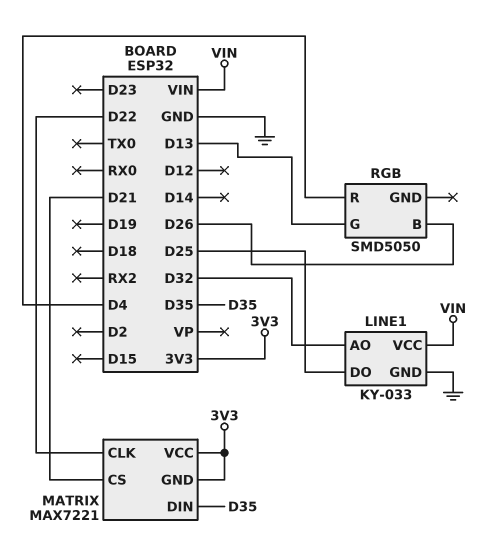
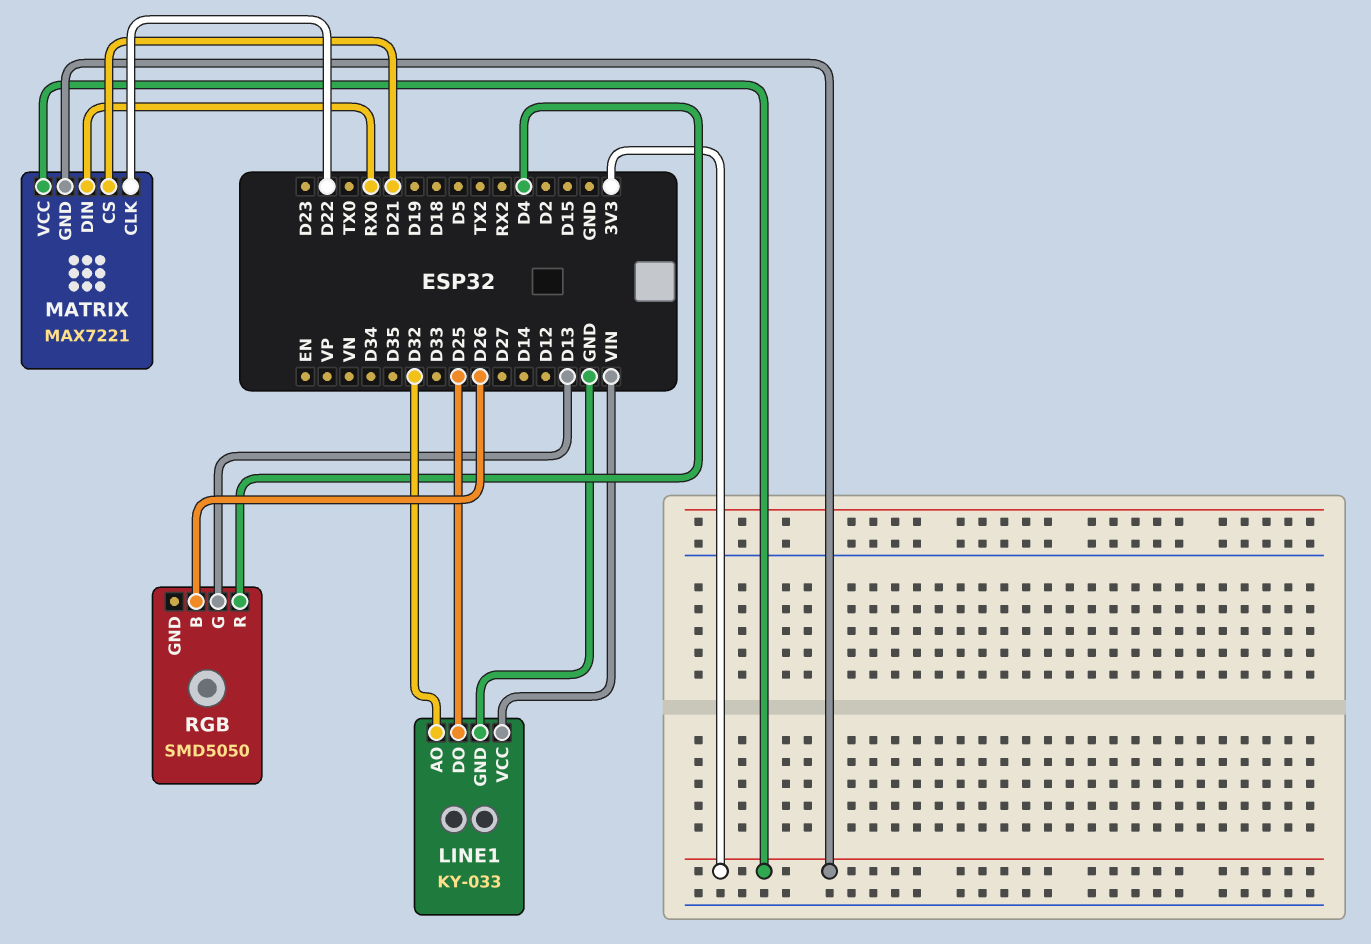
MATRIX pin DIN: D35 -> RX0

